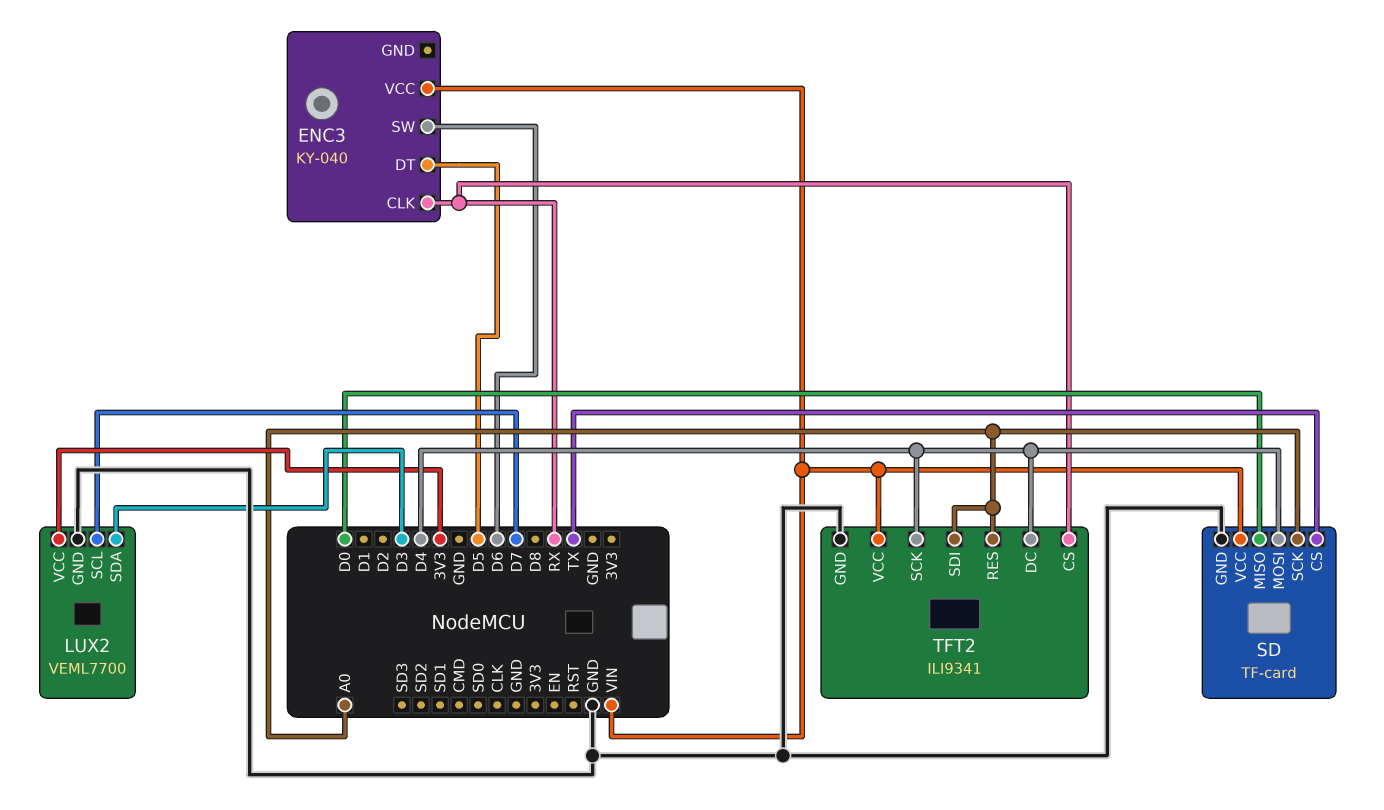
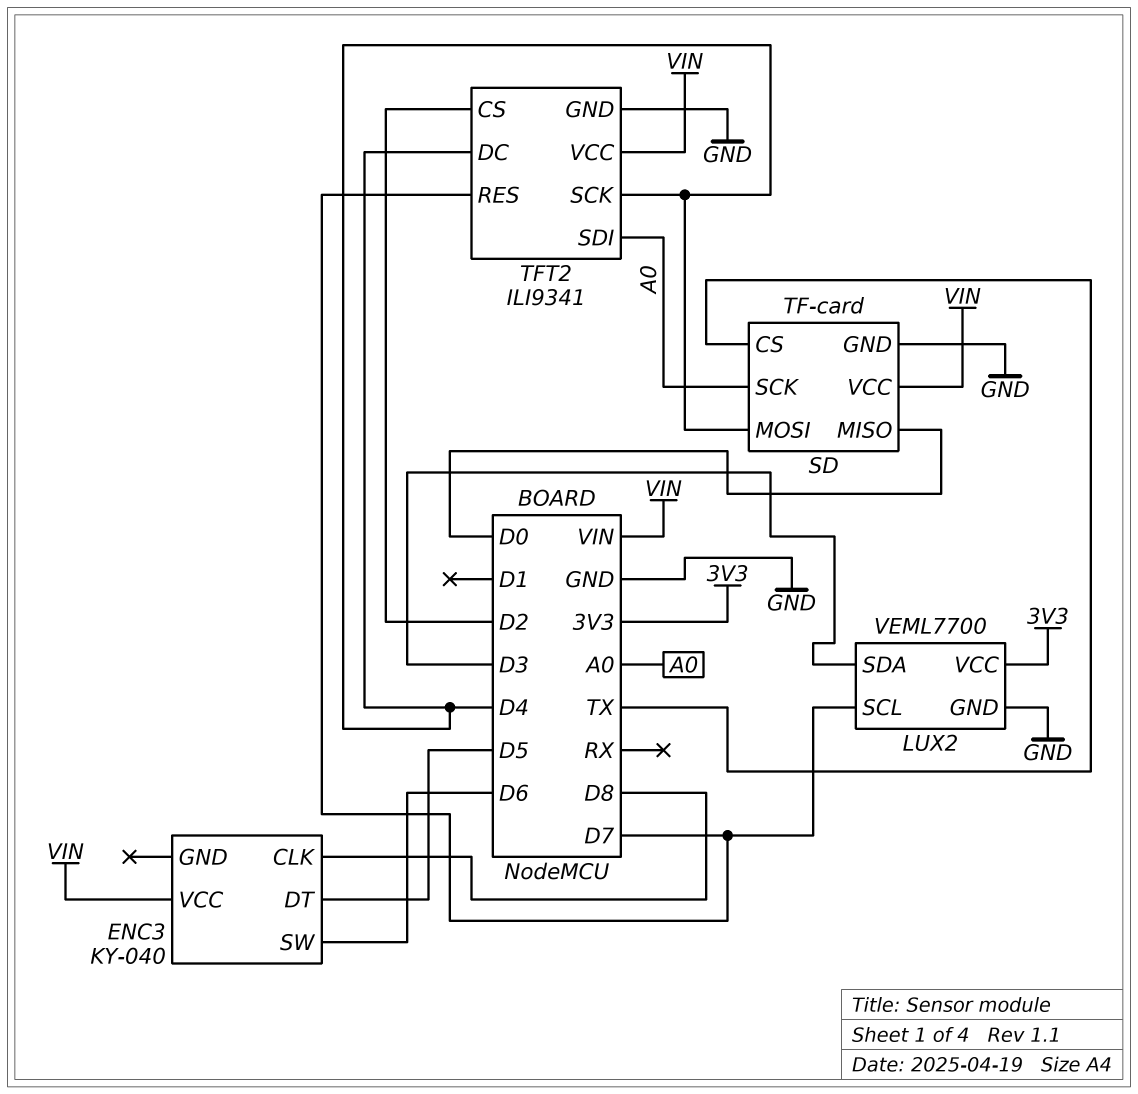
ENC3 pin CLK: RX -> D8
TFT2 pin CS: RX -> D2
TFT2 pin RES: A0 -> D7

